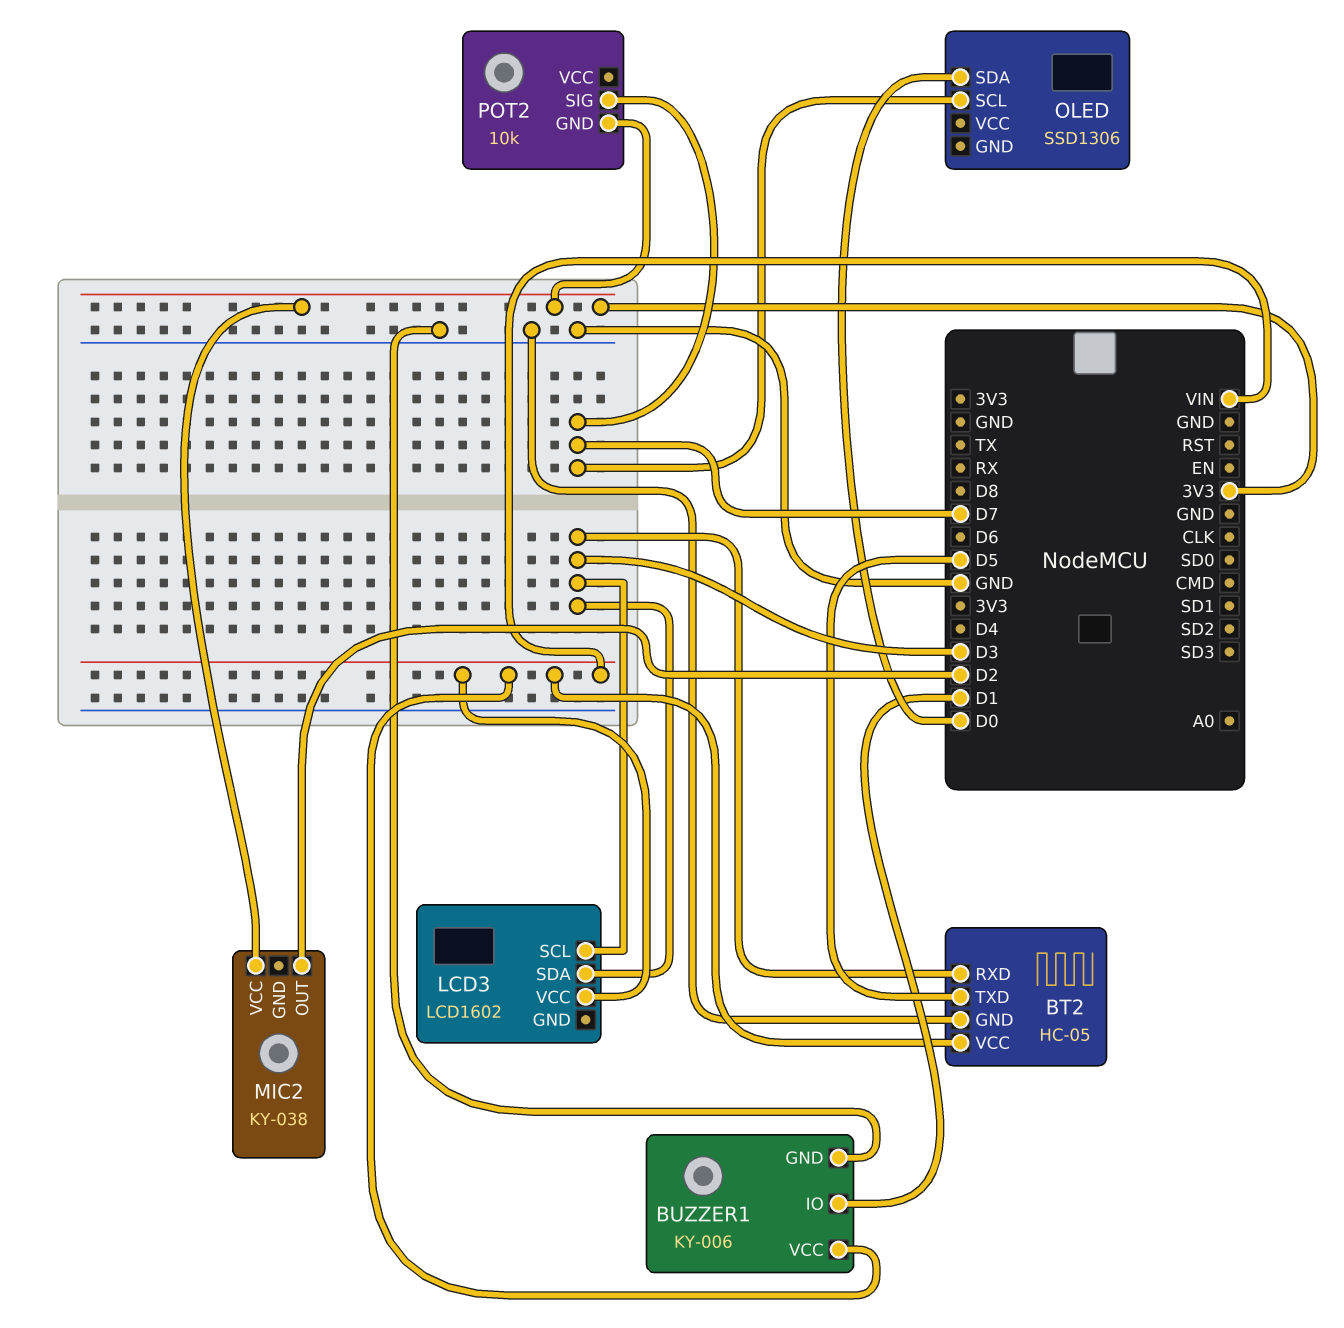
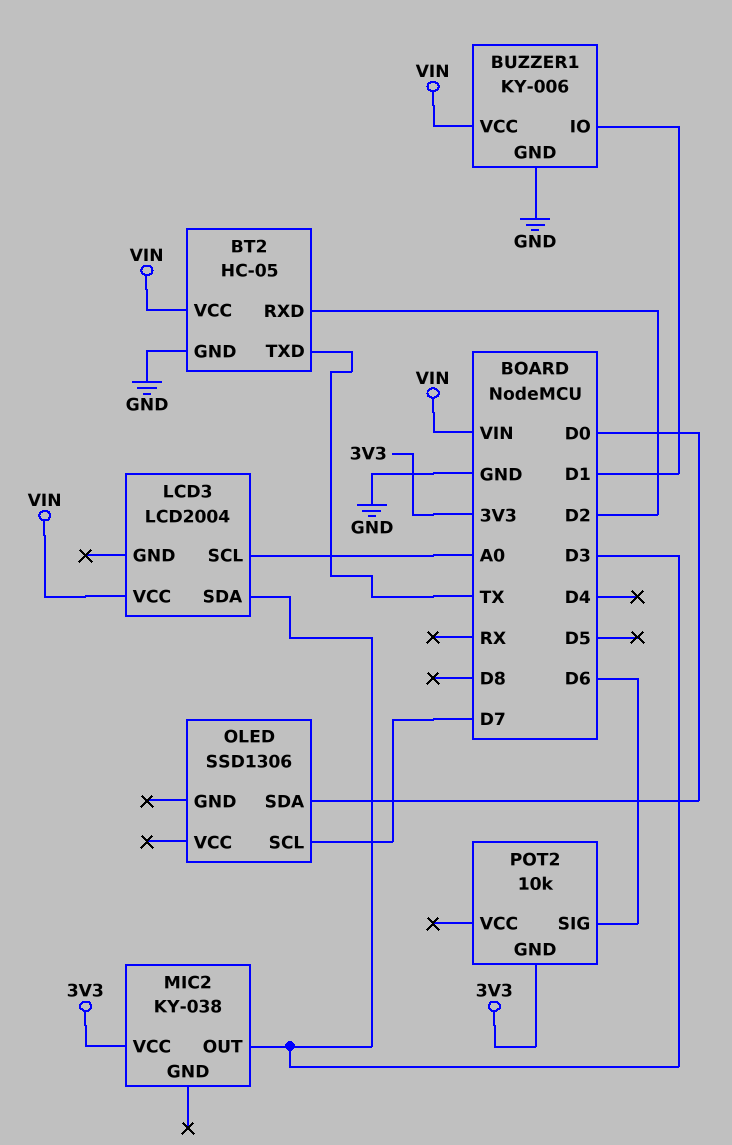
BT2 pin RXD: D3 -> D2
BT2 pin TXD: D5 -> TX
LCD3: LCD1602 -> LCD2004
LCD3 pin SCL: D3 -> A0
MIC2 pin OUT: D2 -> D3
POT2 pin SIG: D7 -> D6

